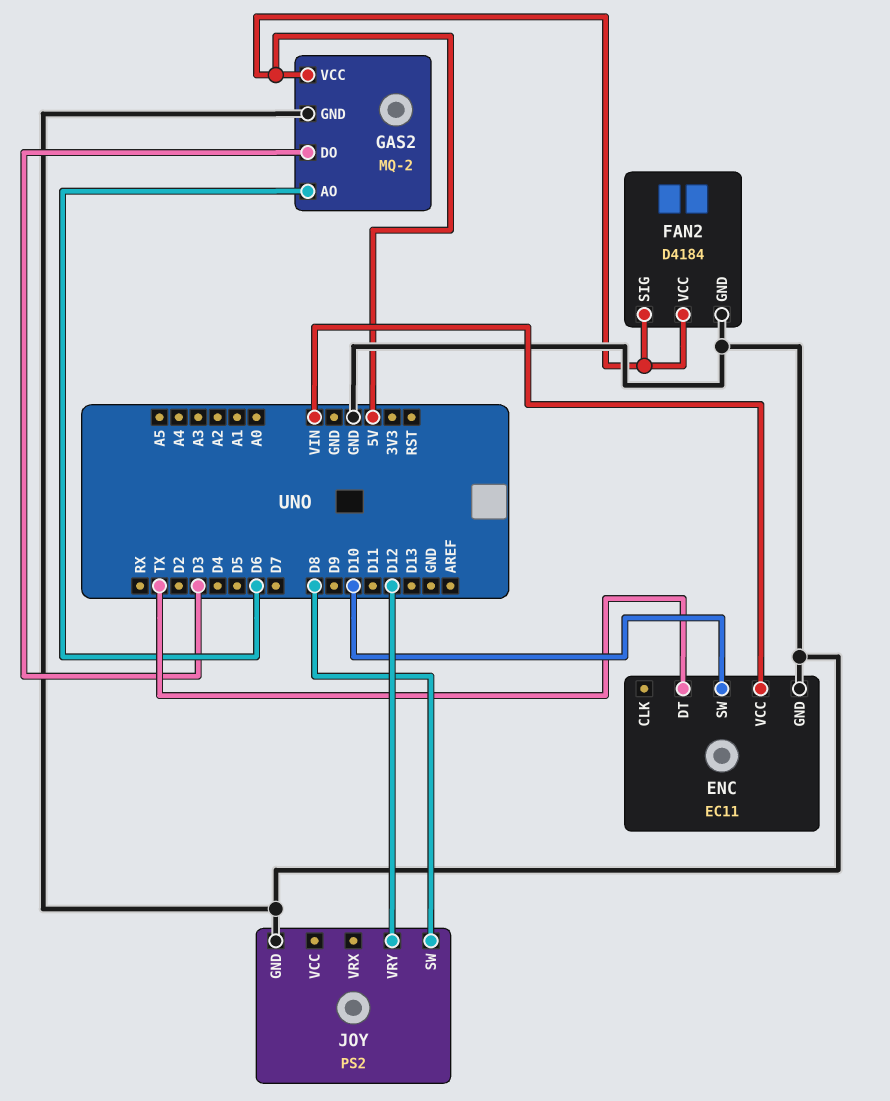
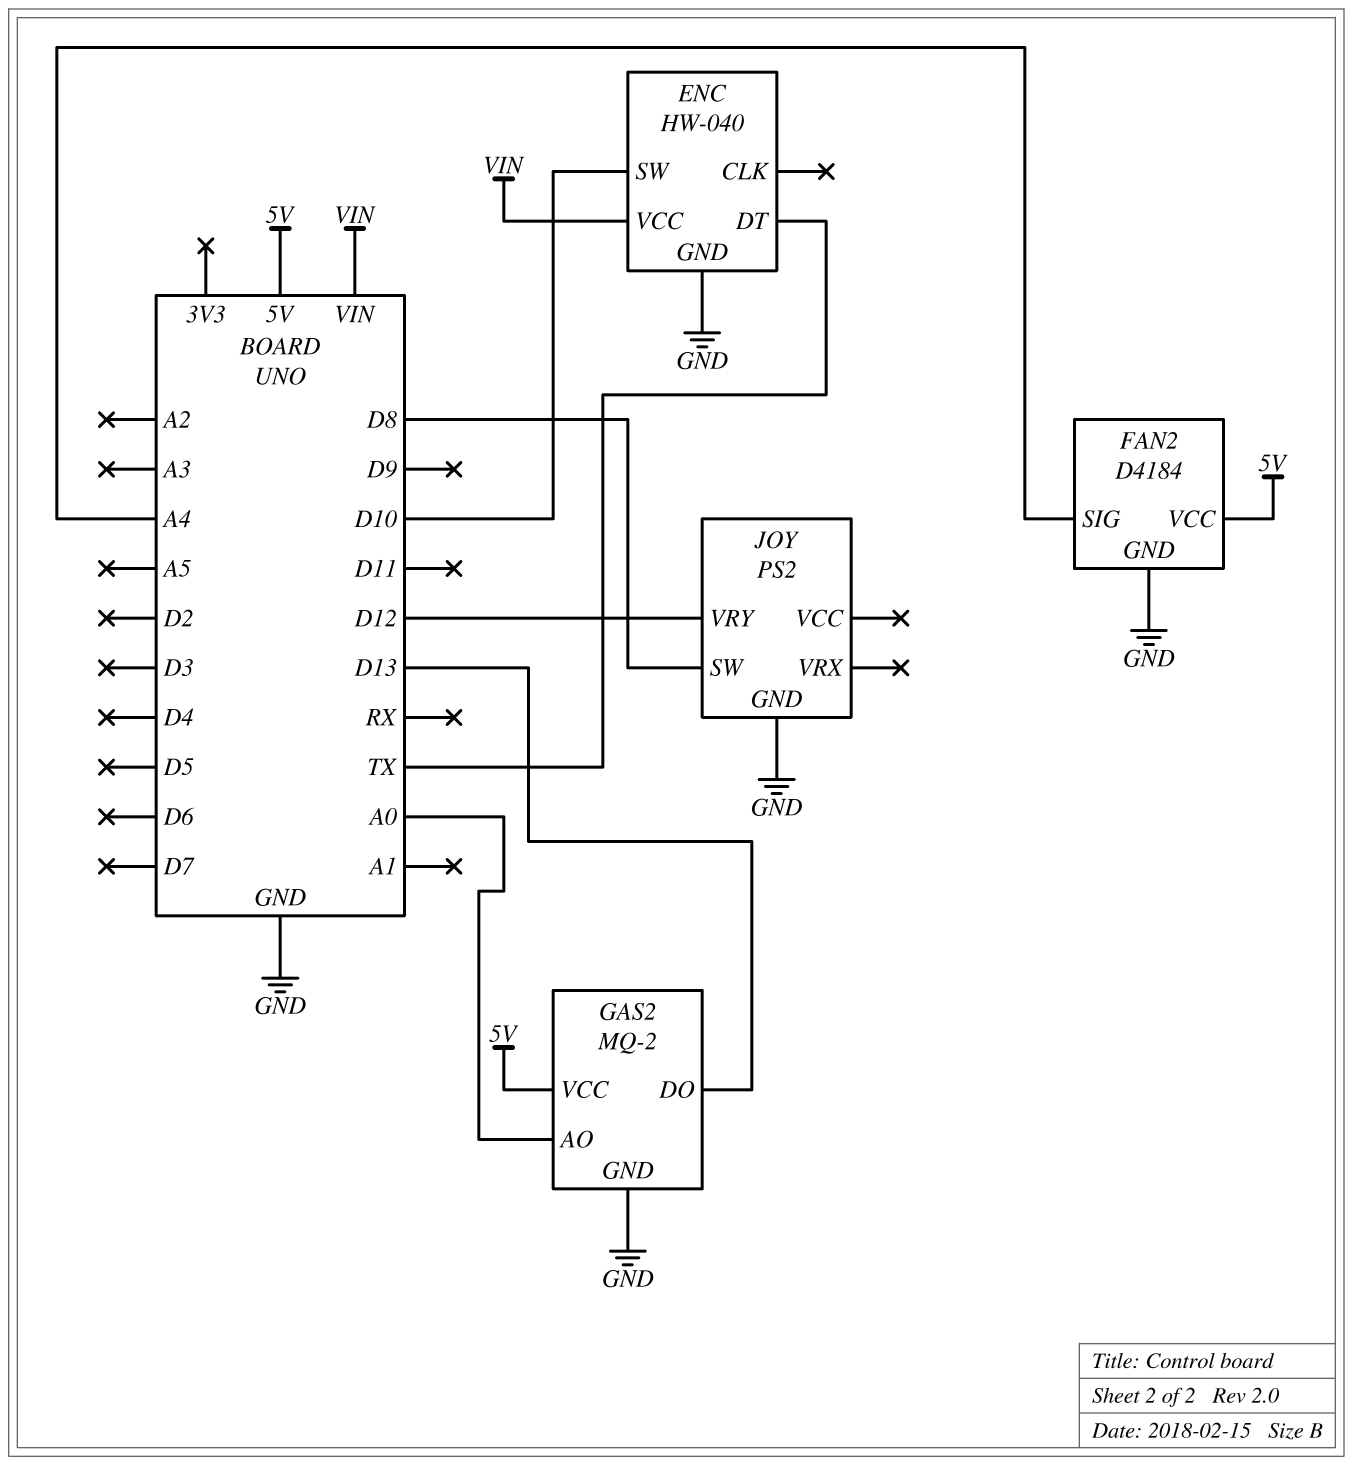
ENC: EC11 -> HW-040
FAN2 pin SIG: 5V -> A4
GAS2 pin AO: D6 -> A0
GAS2 pin DO: D3 -> D13

